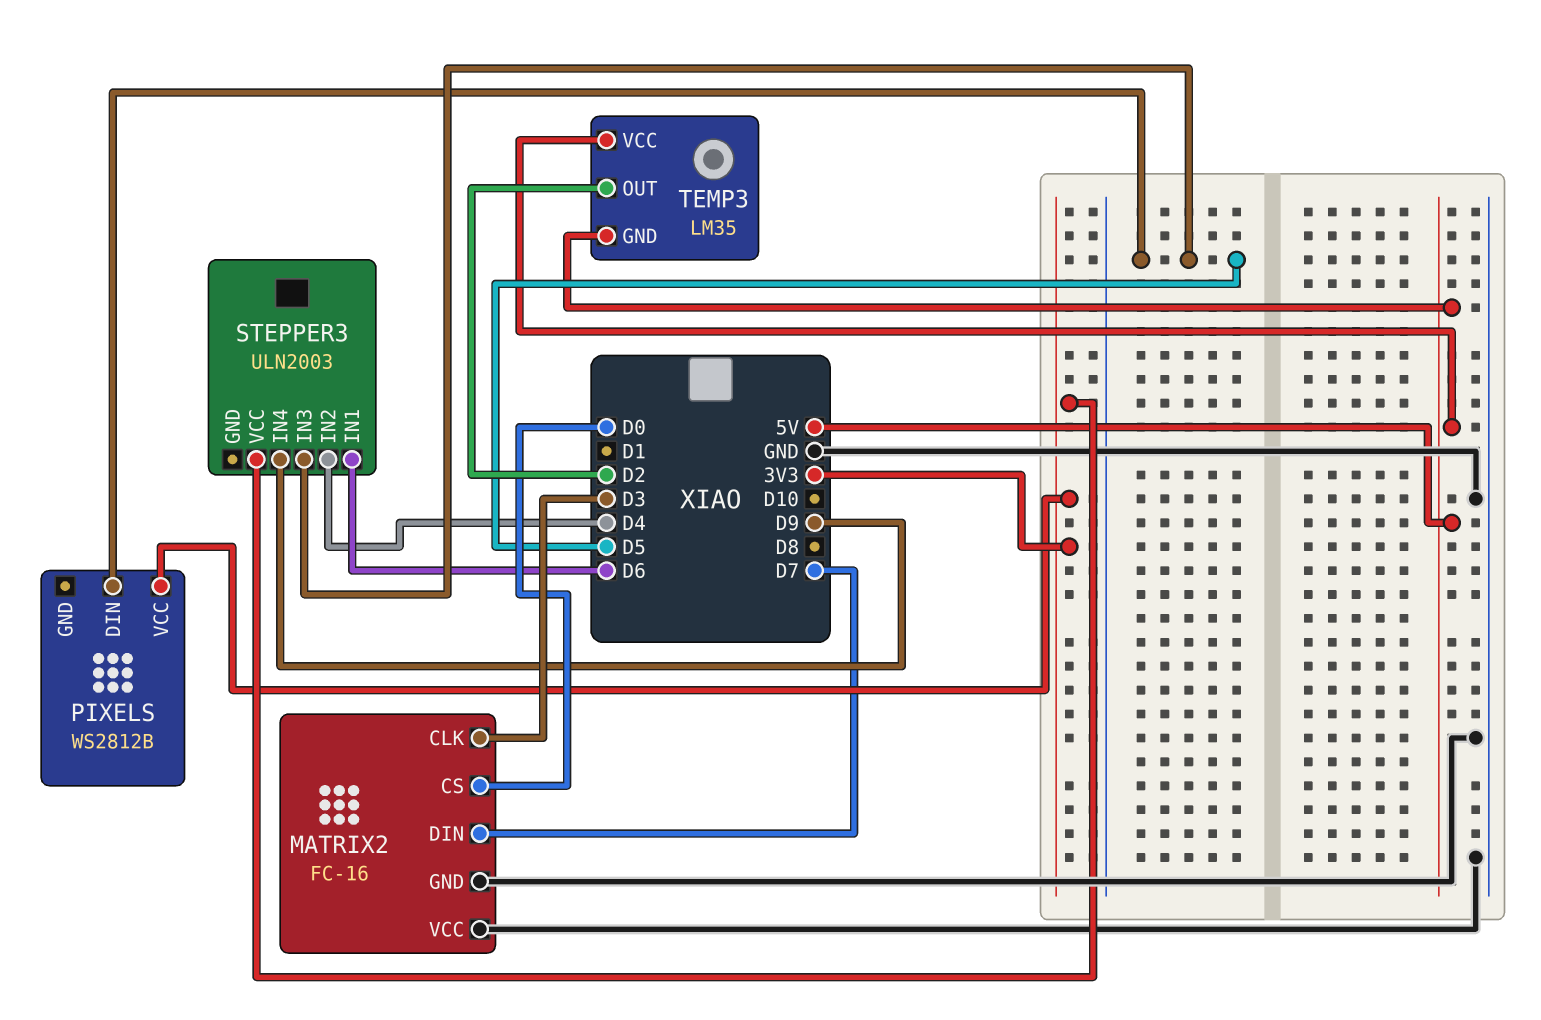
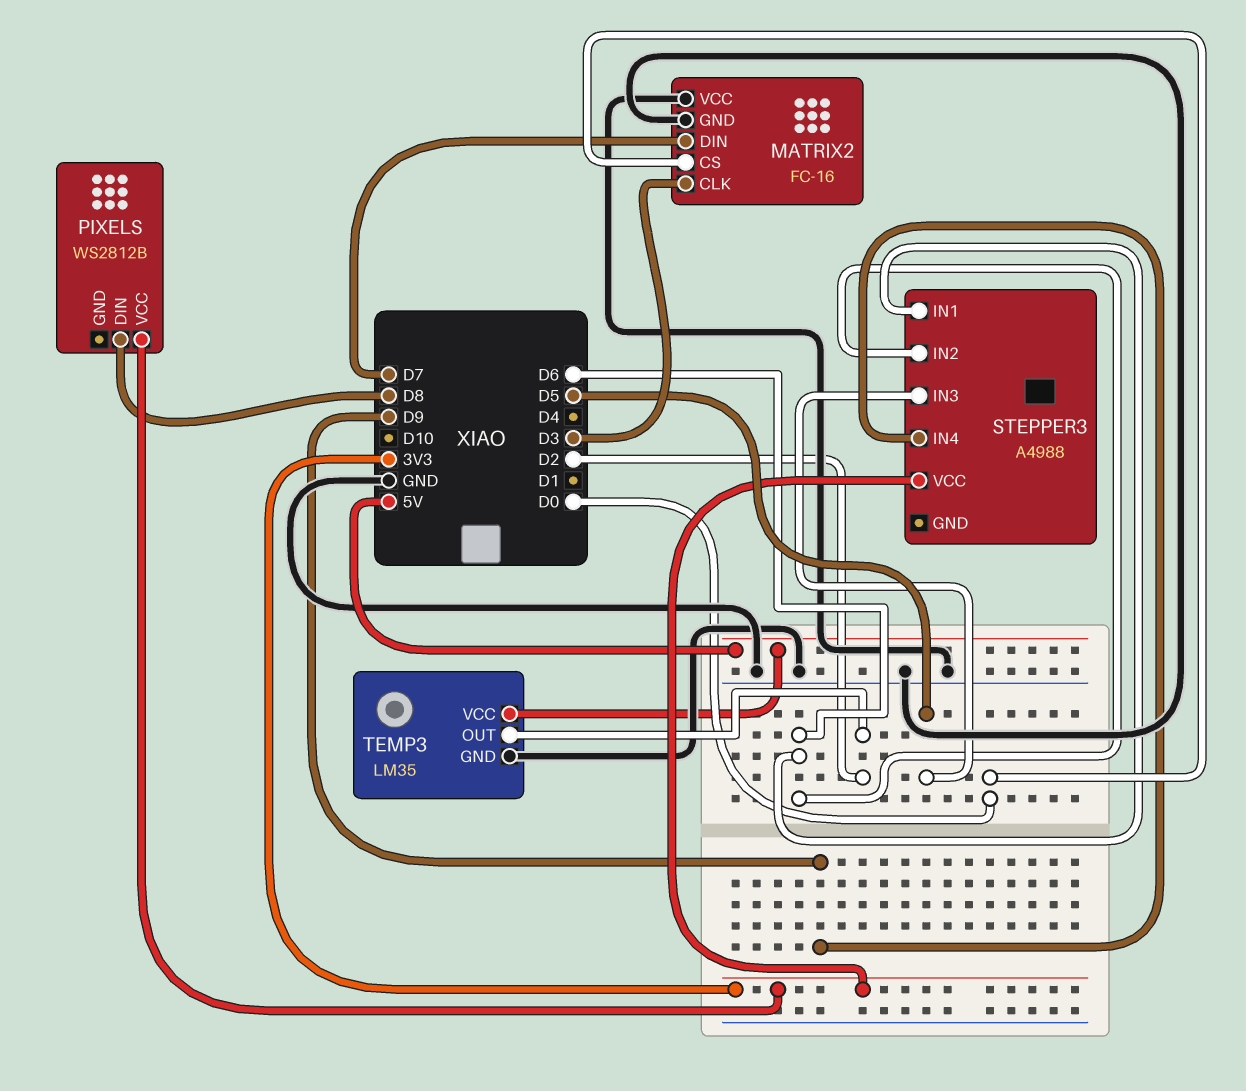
PIXELS pin DIN: D5 -> D8
STEPPER3: ULN2003 -> A4988
STEPPER3 pin IN2: D4 -> D6
TEMP3 pin GND: 5V -> GND

